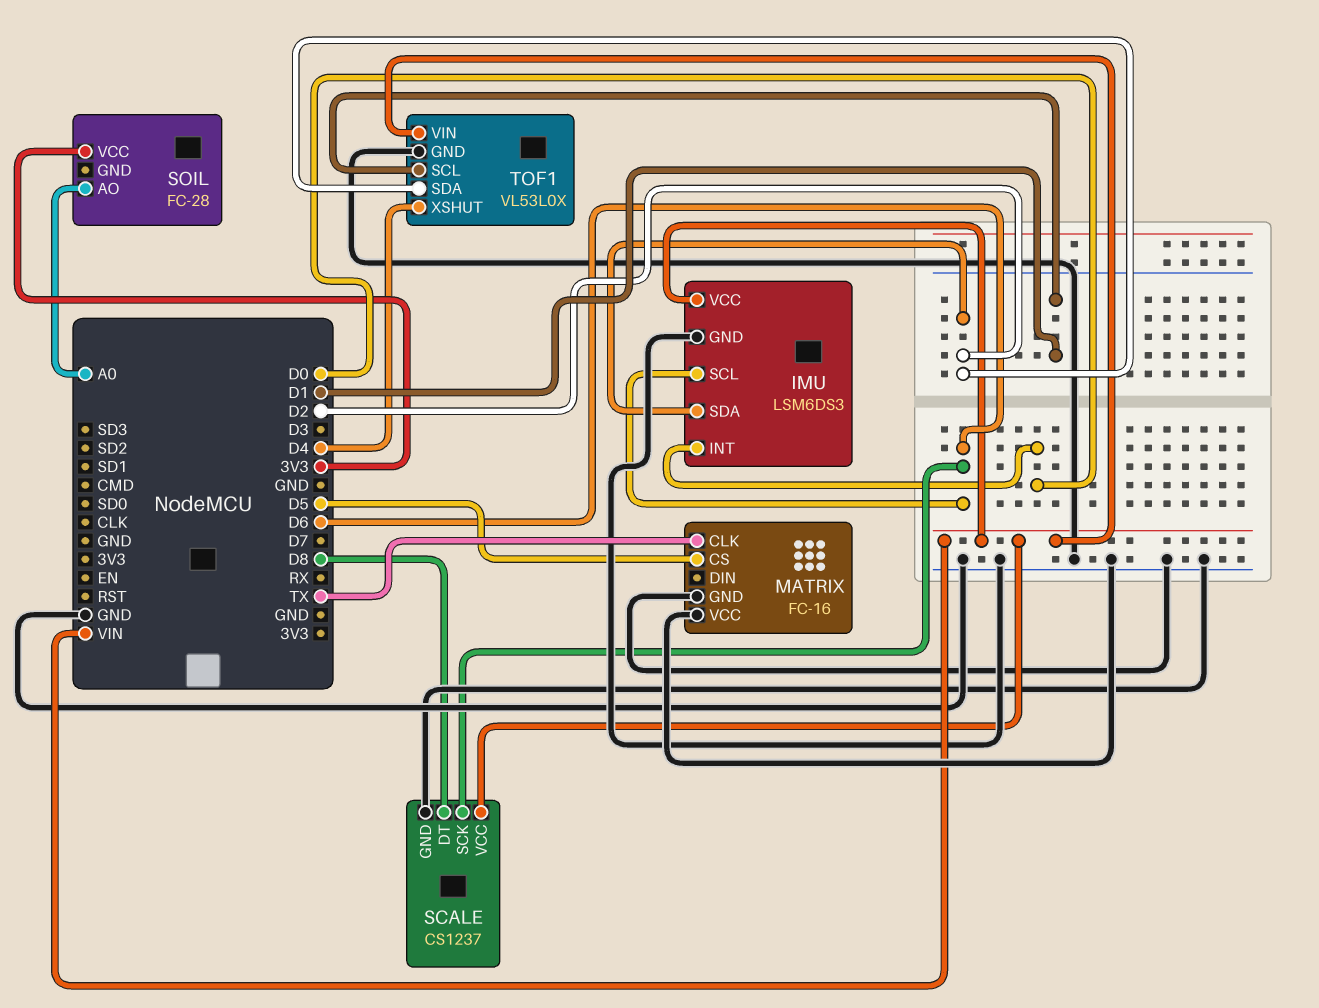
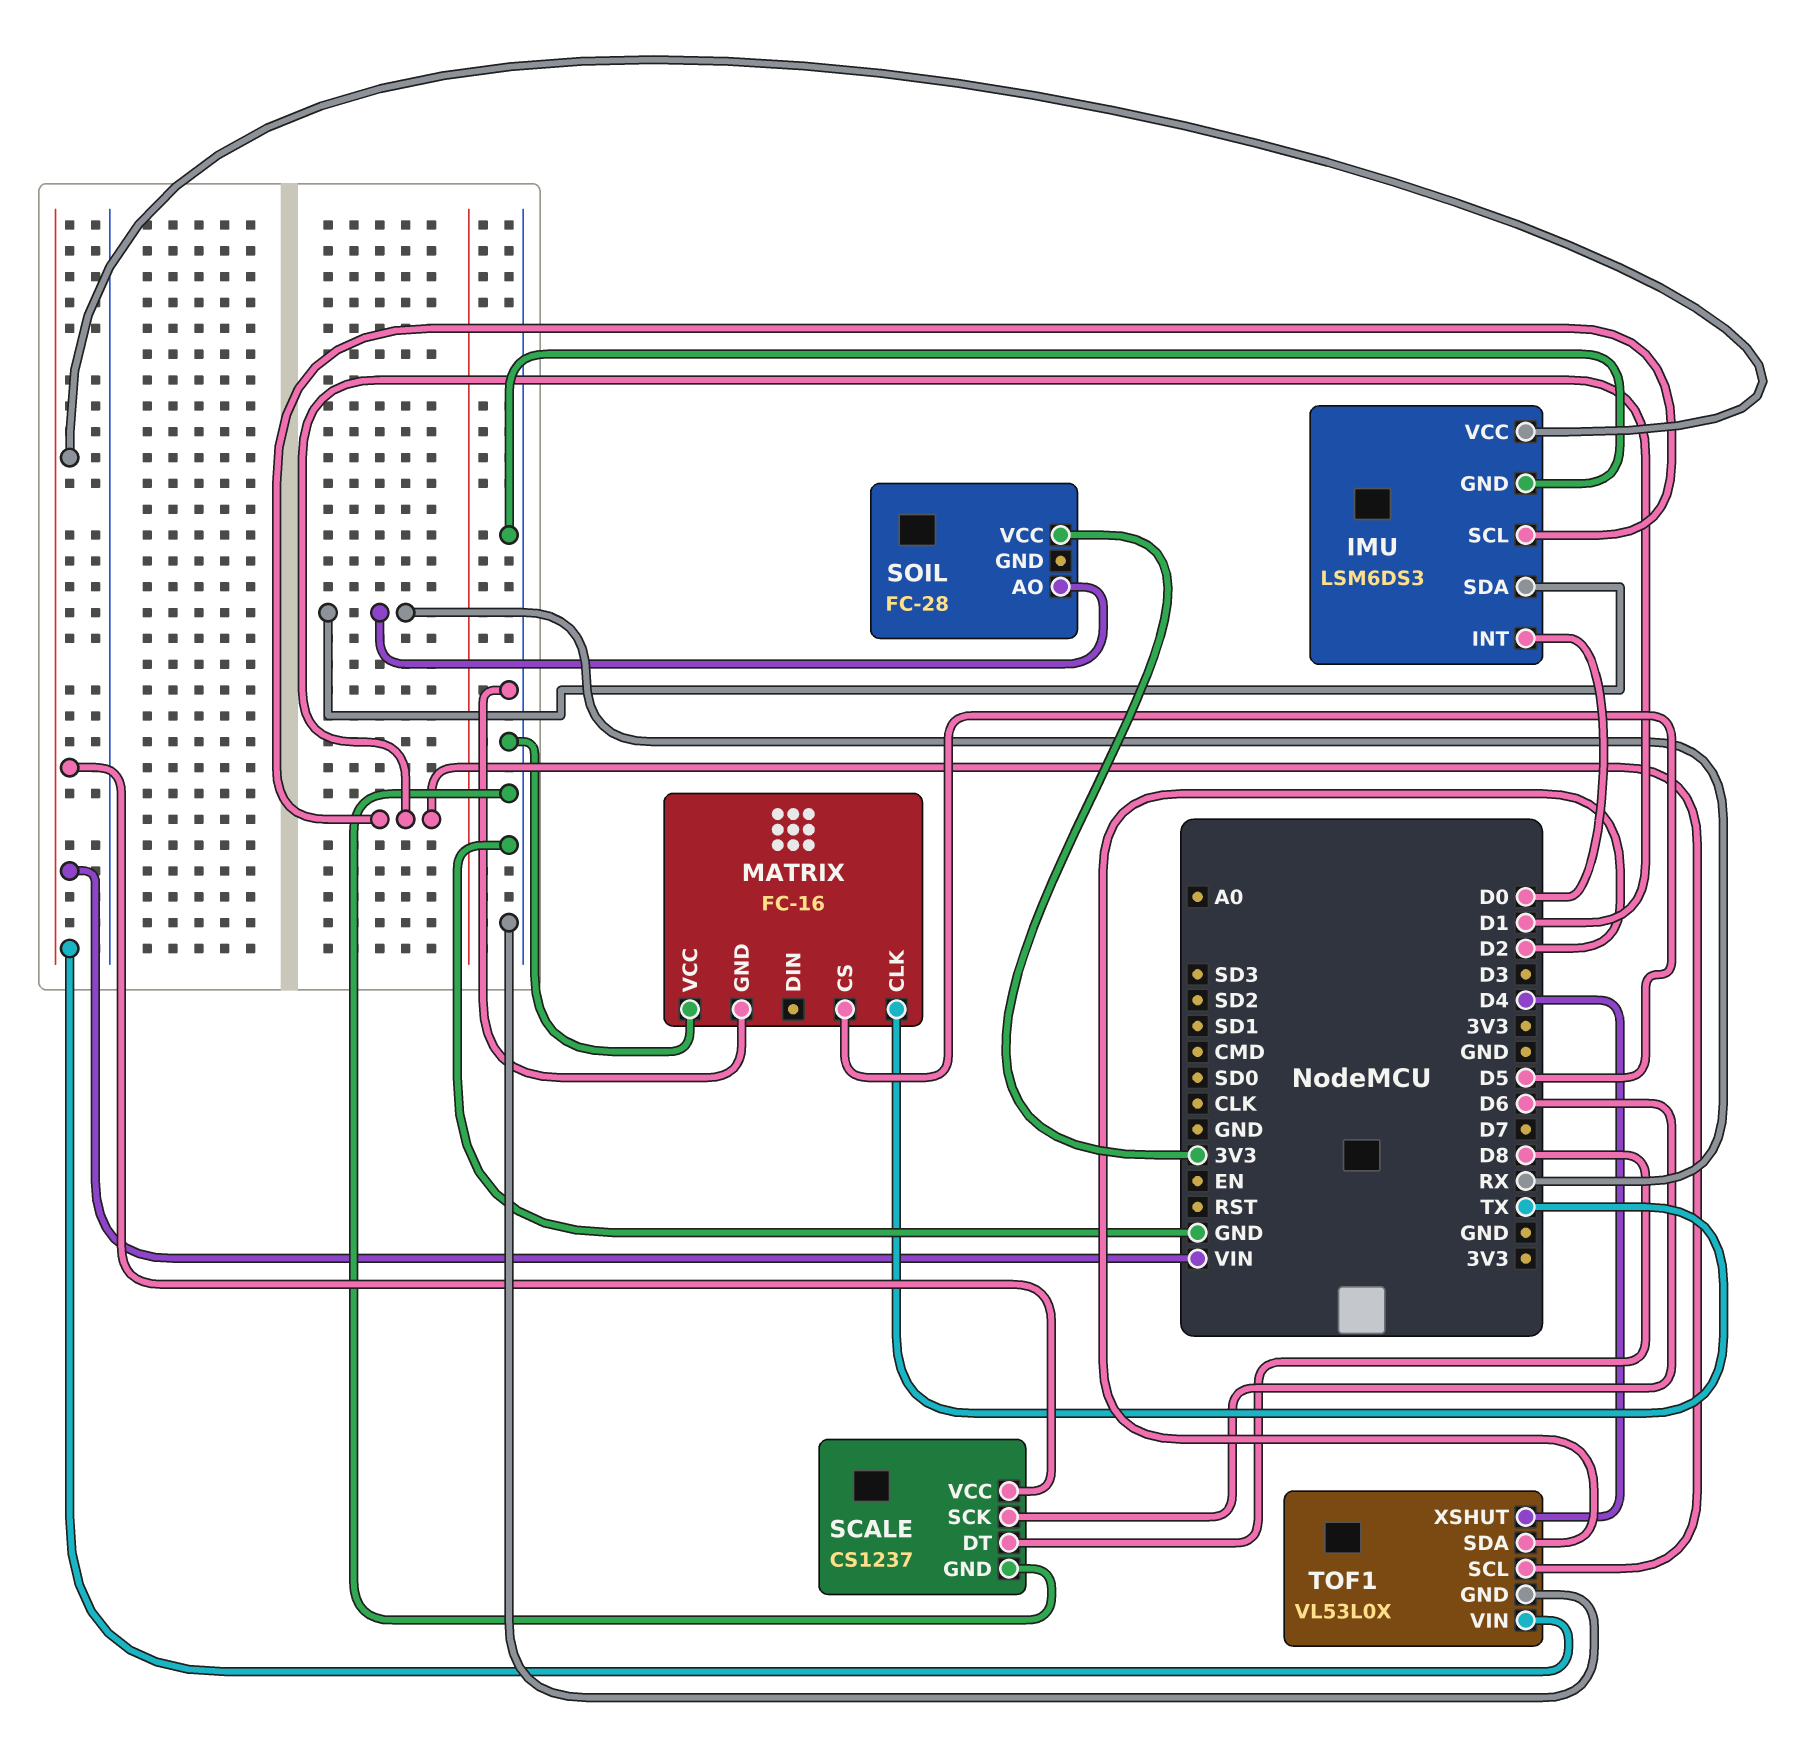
IMU pin SCL: D6 -> D1
IMU pin SDA: D2 -> RX
SOIL pin AO: A0 -> RX

